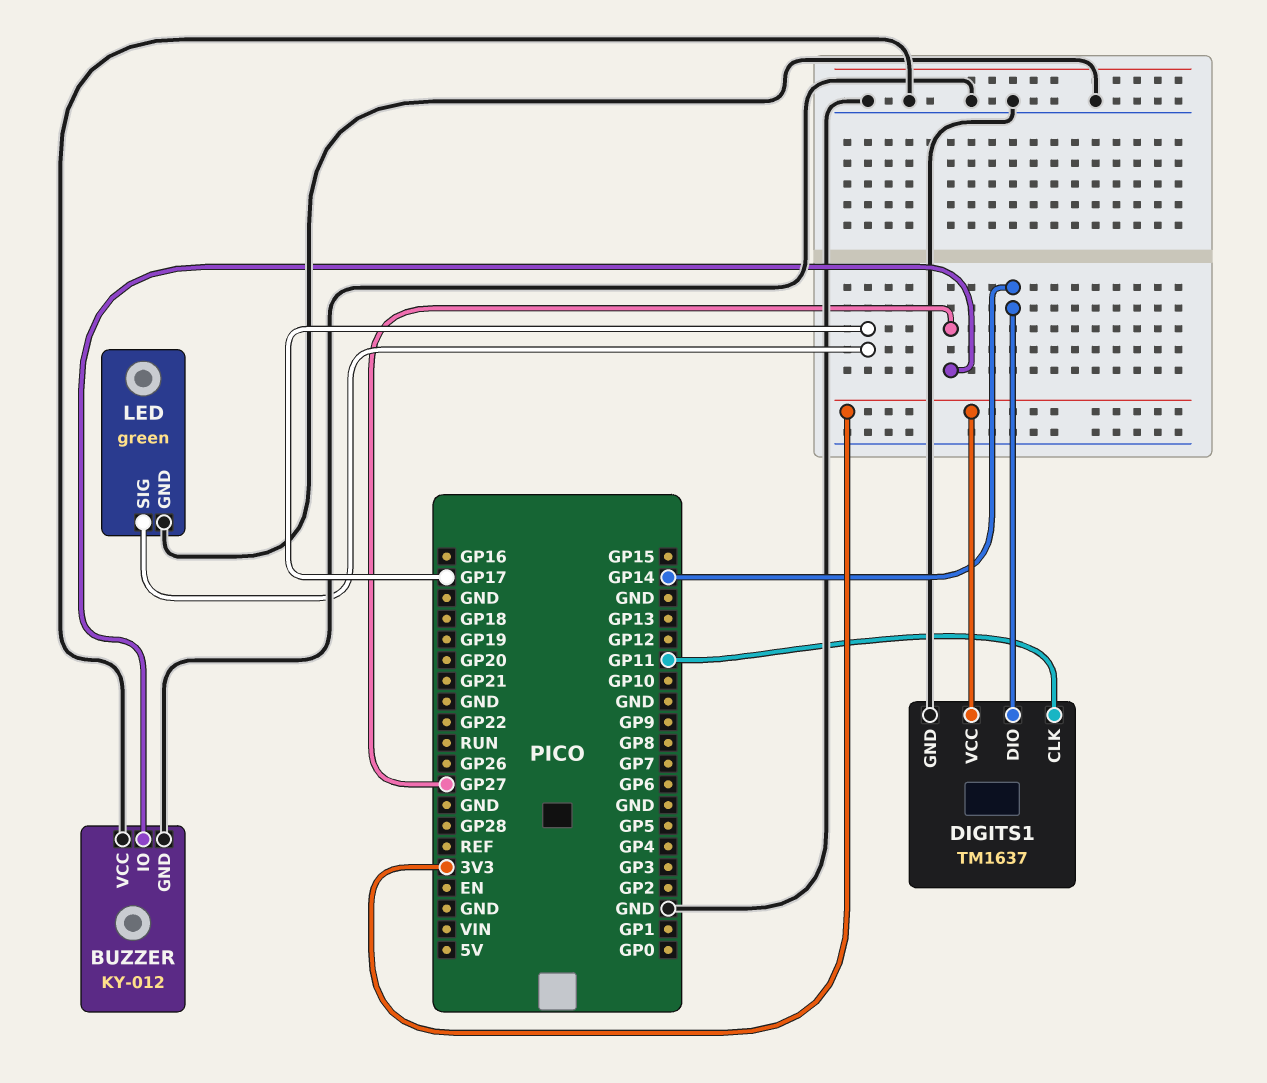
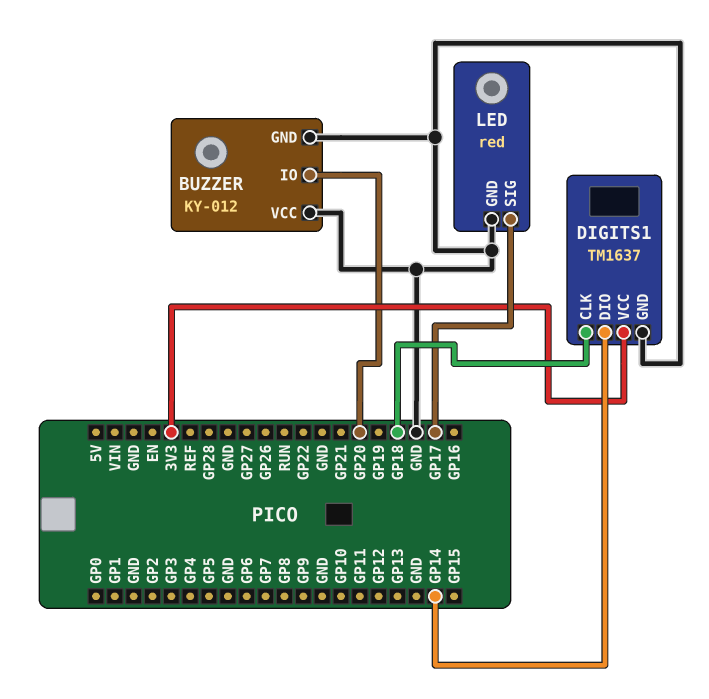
BUZZER pin IO: GP27 -> GP20
DIGITS1 pin CLK: GP11 -> GP18
LED: green -> red

